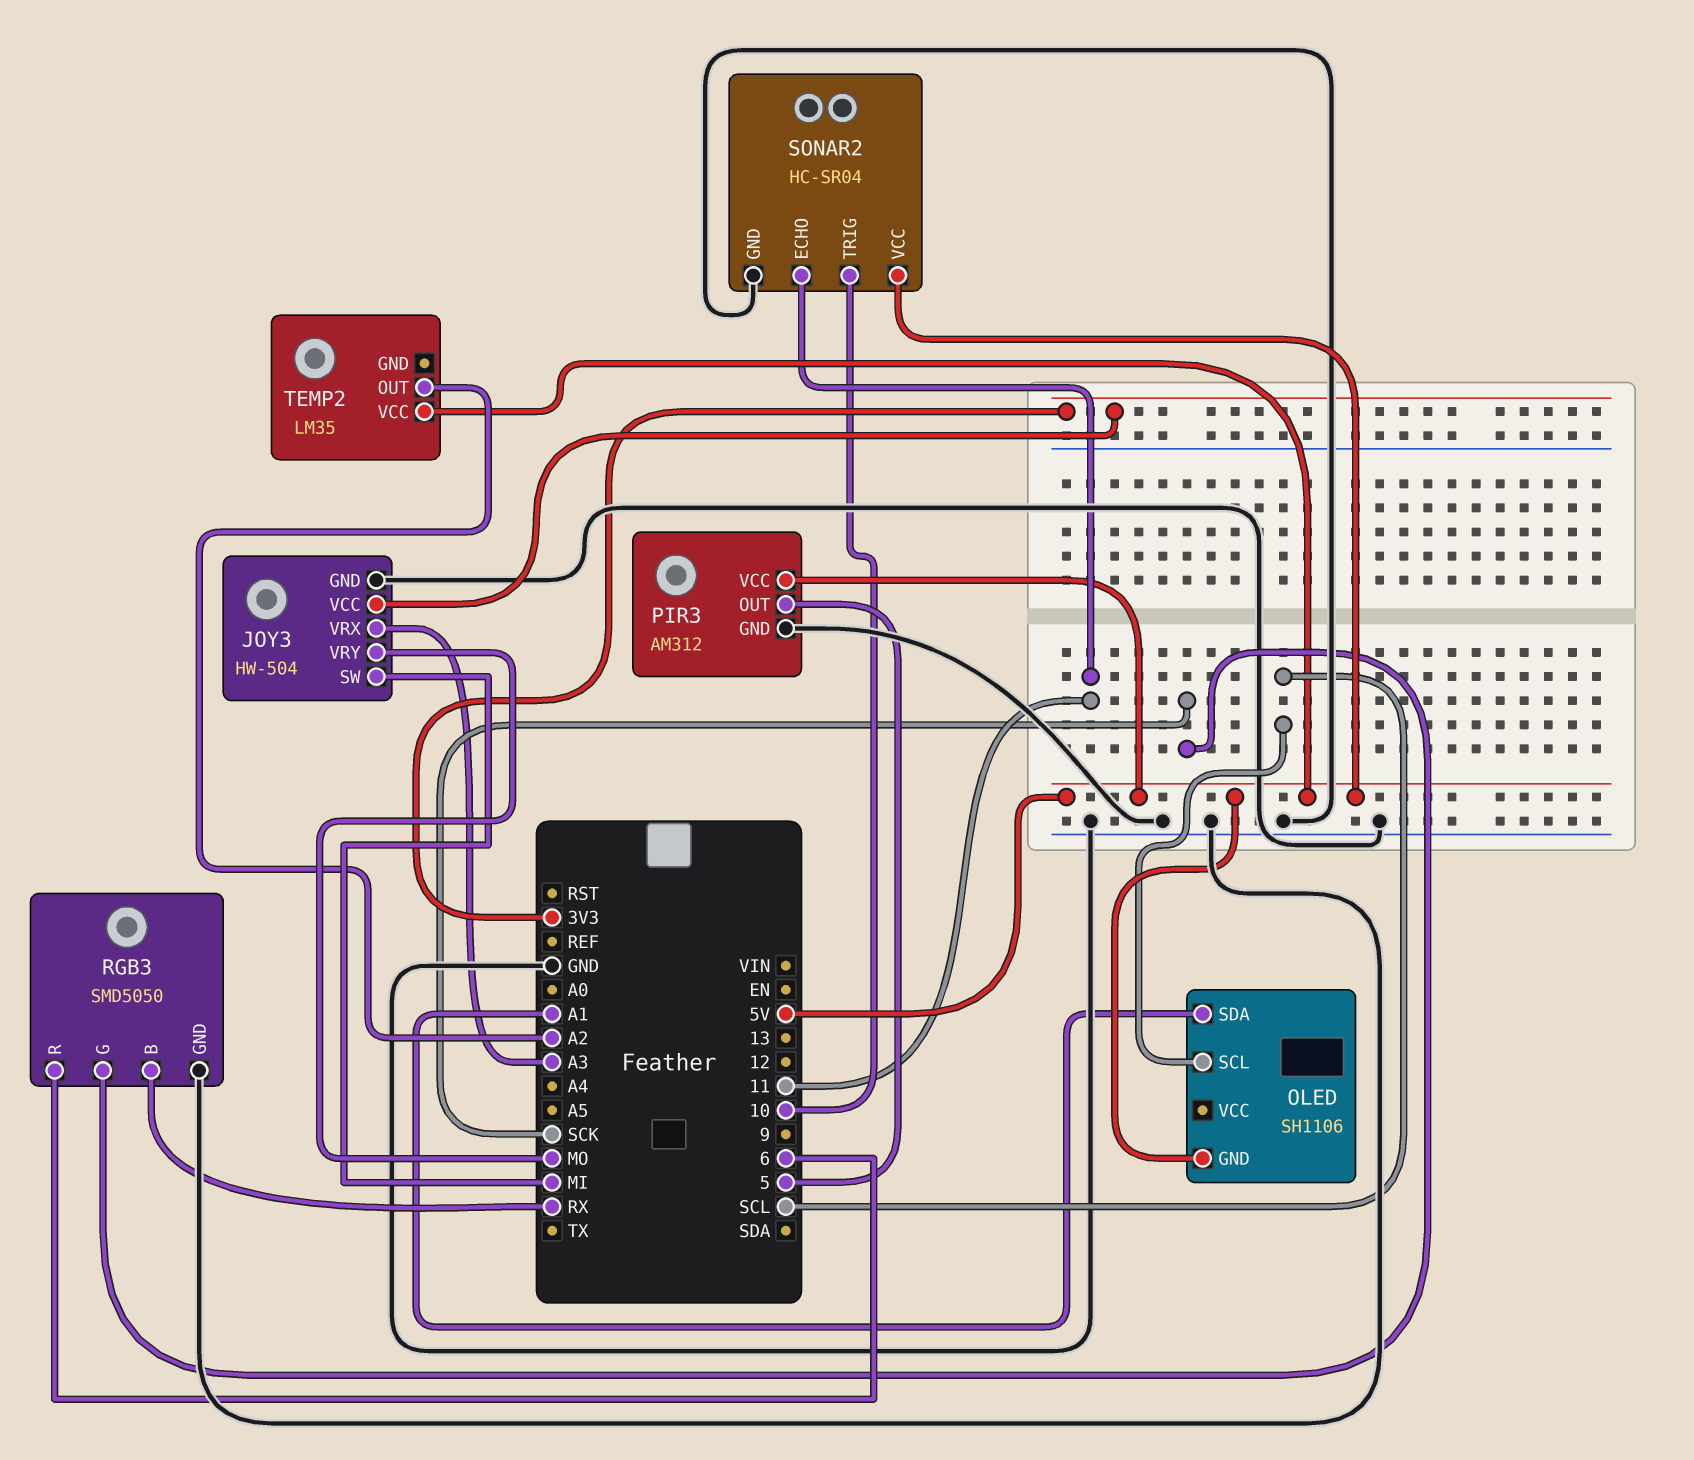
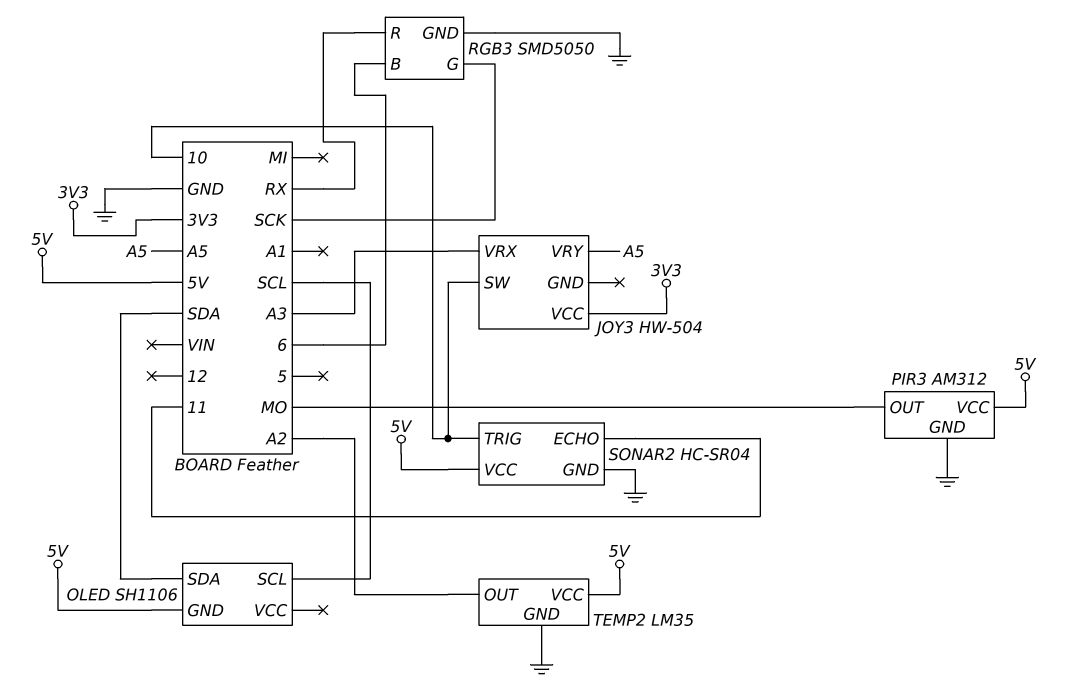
JOY3 pin GND: GND -> none
JOY3 pin SW: MI -> 10
JOY3 pin VRY: MO -> A5
OLED pin SDA: A1 -> SDA
PIR3 pin OUT: 5 -> MO
RGB3 pin B: RX -> 6
RGB3 pin R: 6 -> RX
TEMP2 pin GND: none -> GND

